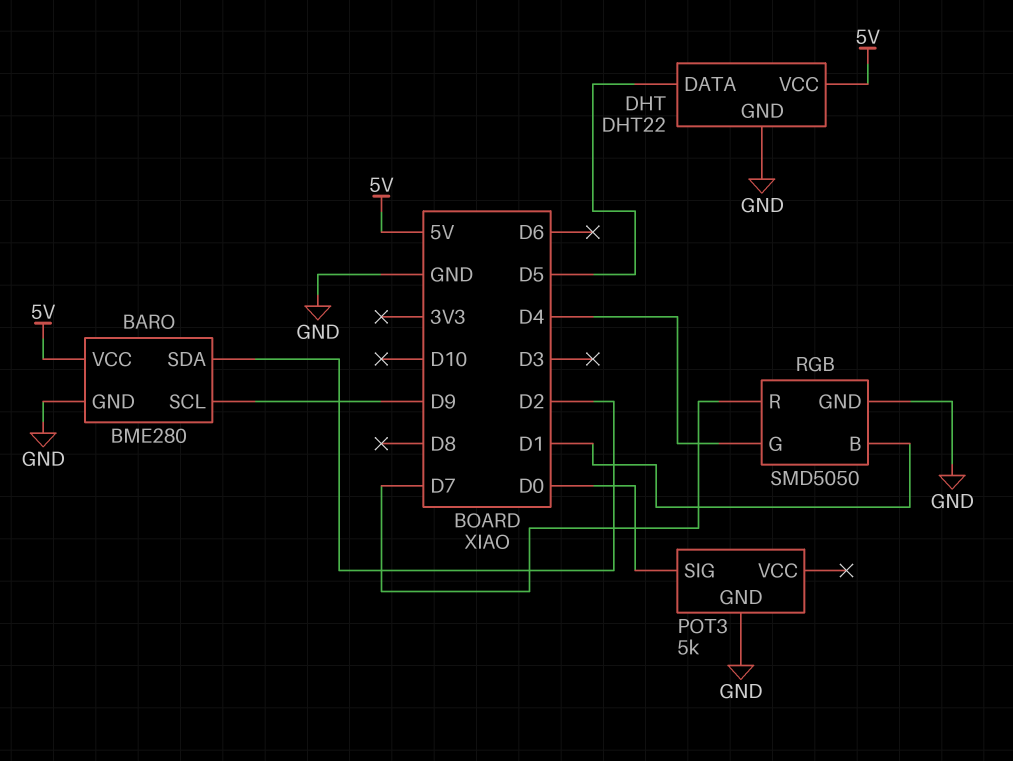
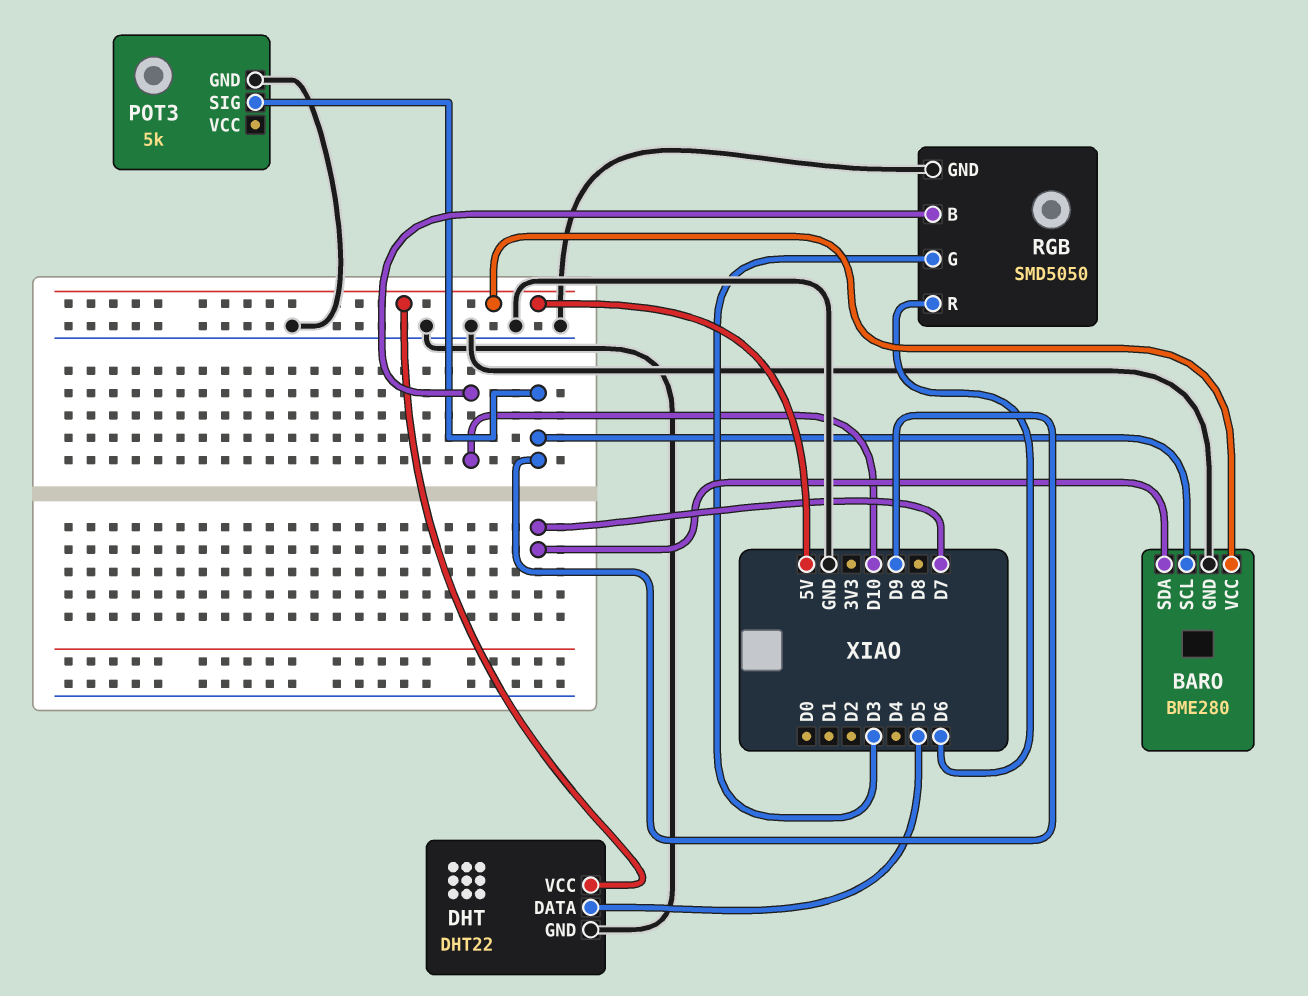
BARO pin SDA: D2 -> D7
POT3 pin SIG: D0 -> D9
RGB pin B: D1 -> D10
RGB pin G: D4 -> D3
RGB pin R: D7 -> D6

